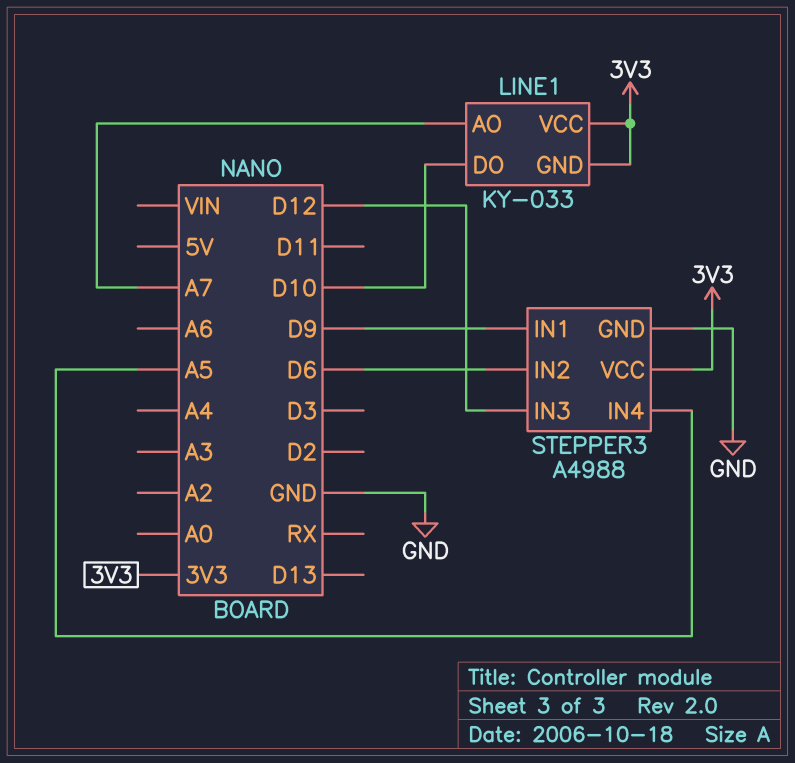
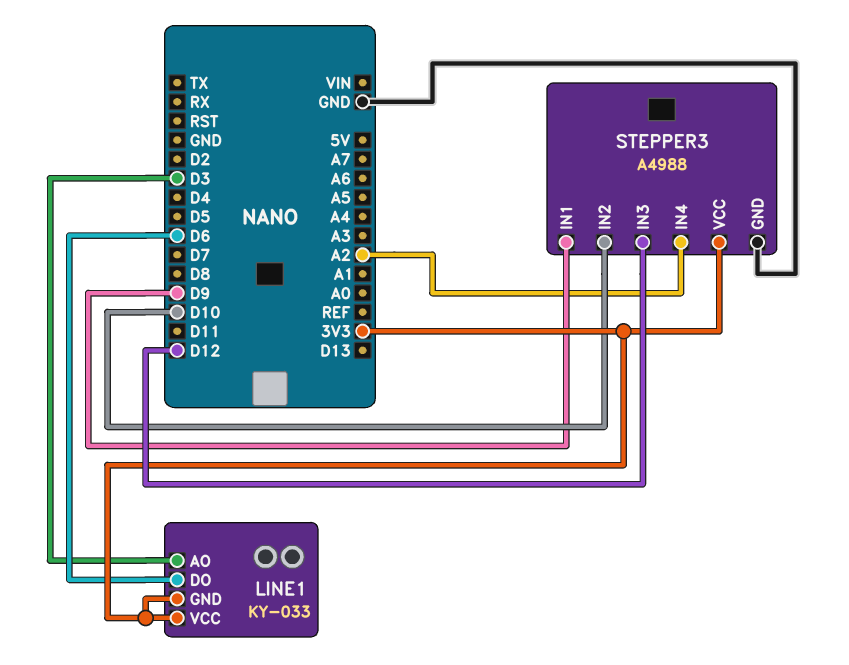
LINE1 pin AO: A7 -> D3
LINE1 pin DO: D10 -> D6
STEPPER3 pin IN2: D6 -> D10
STEPPER3 pin IN4: A5 -> A2

